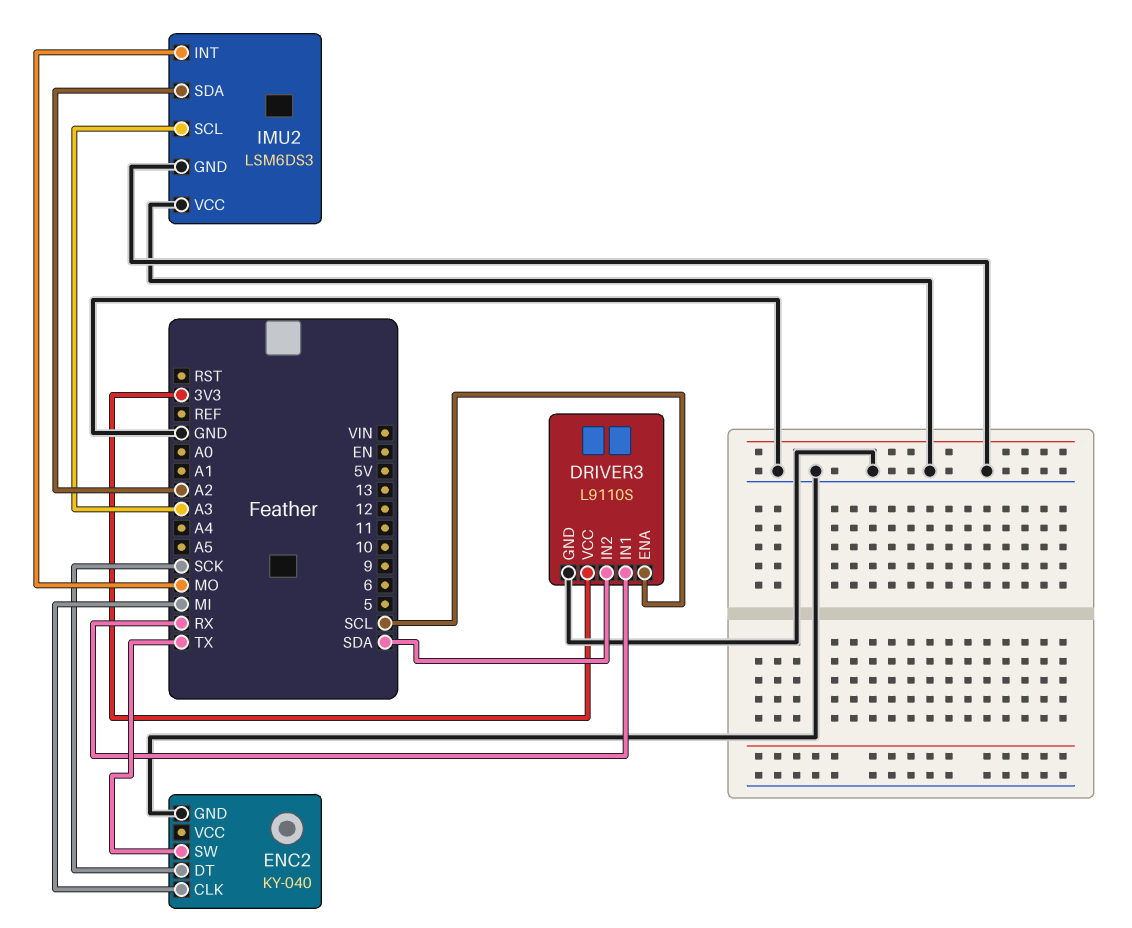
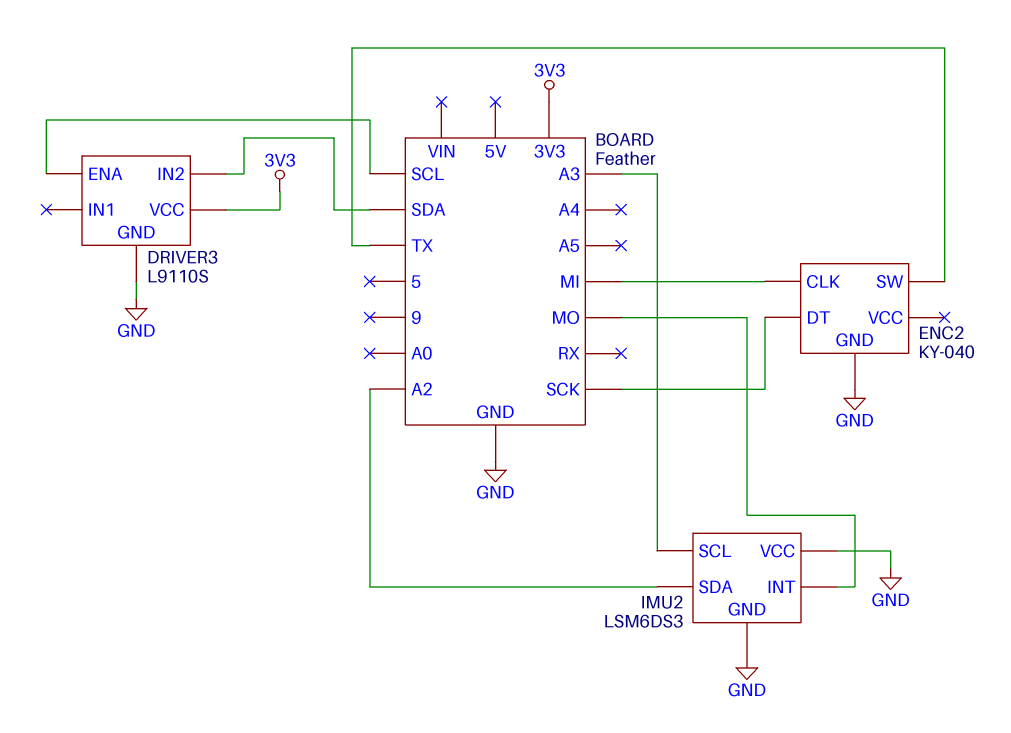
DRIVER3 pin IN1: RX -> none

